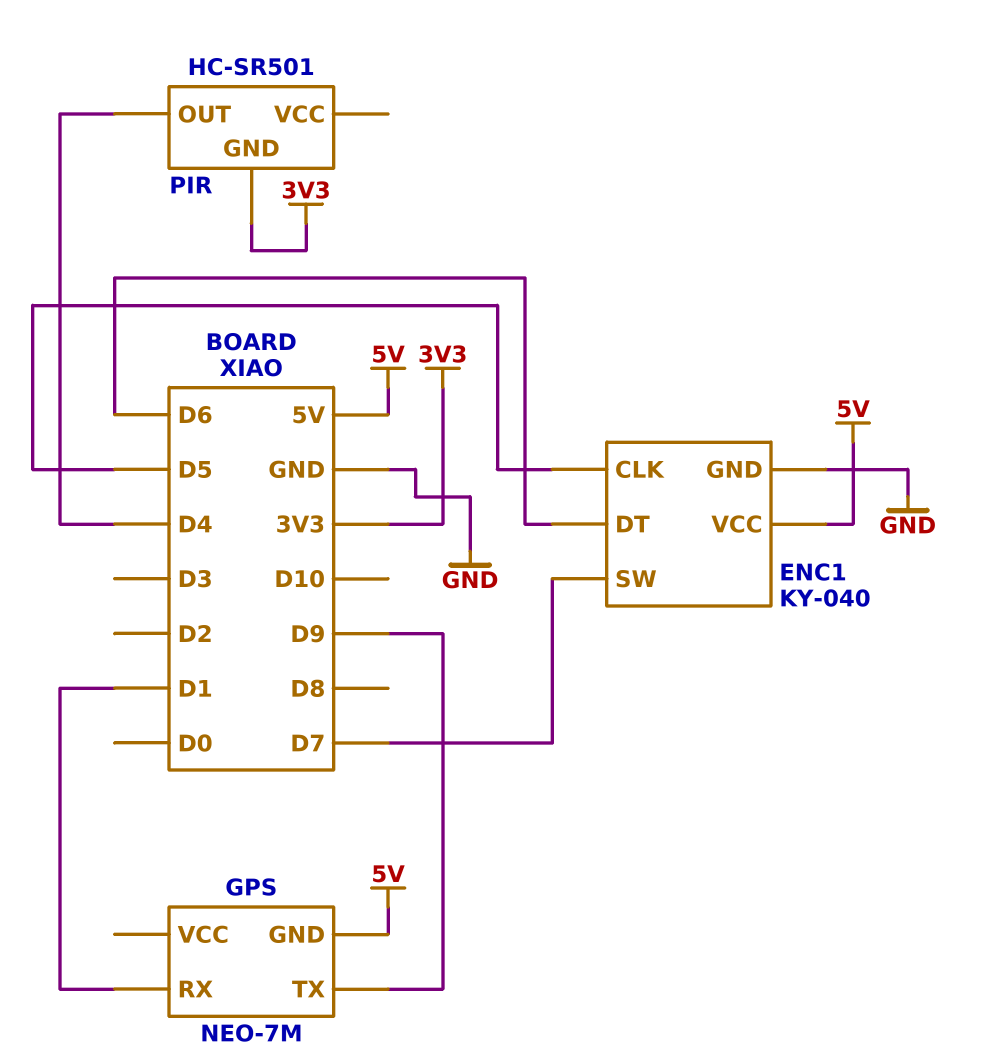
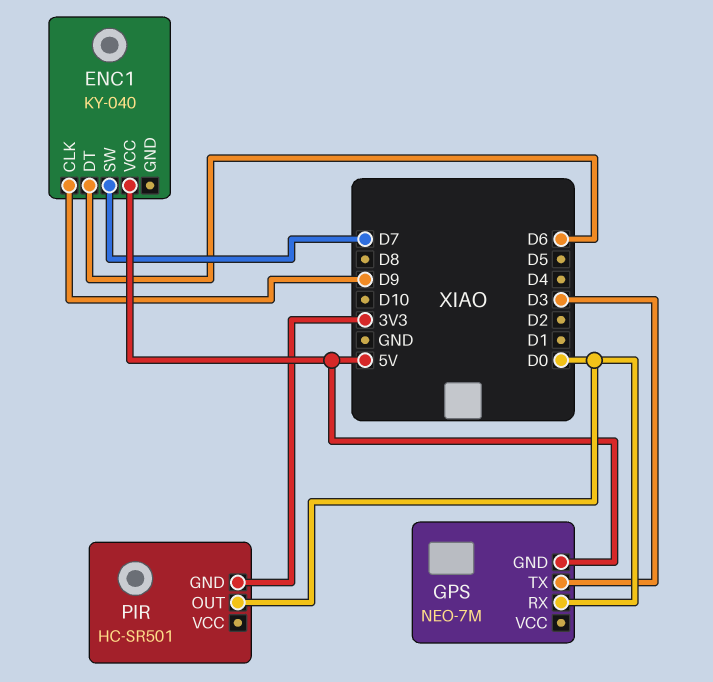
ENC1 pin CLK: D5 -> D9
ENC1 pin GND: GND -> none
GPS pin RX: D1 -> D0
GPS pin TX: D9 -> D3
PIR pin OUT: D4 -> D0

